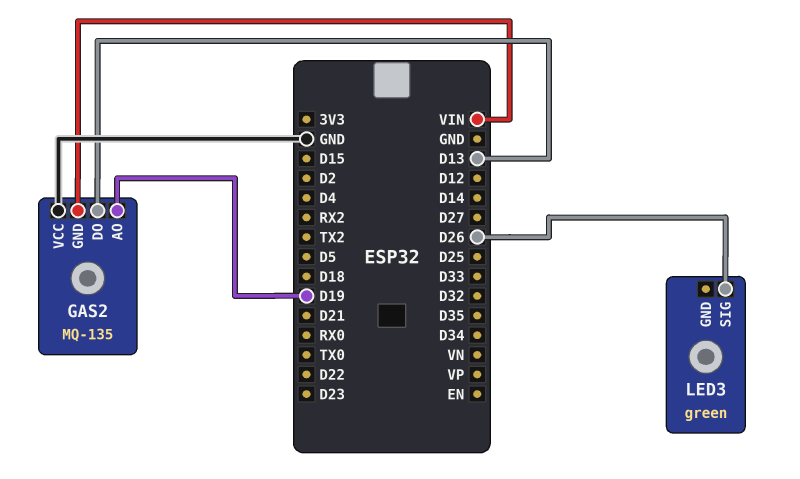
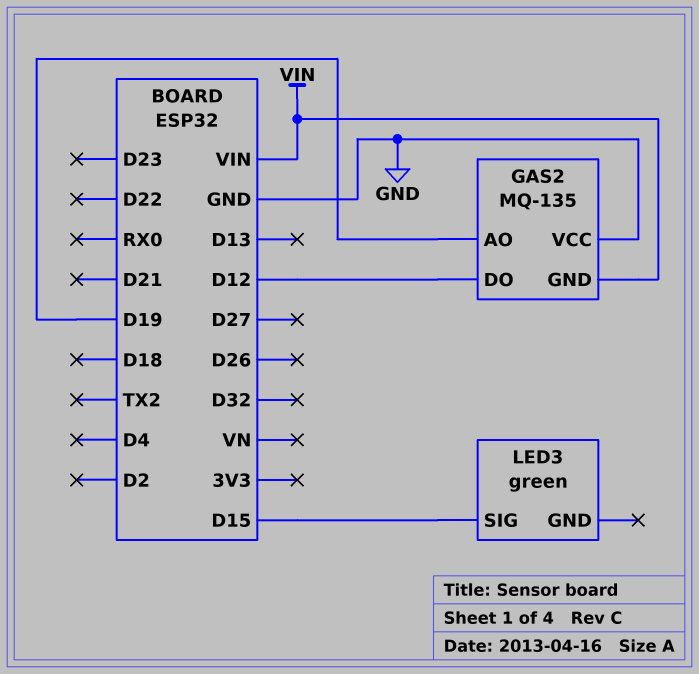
GAS2 pin DO: D13 -> D12
LED3 pin SIG: D26 -> D15

